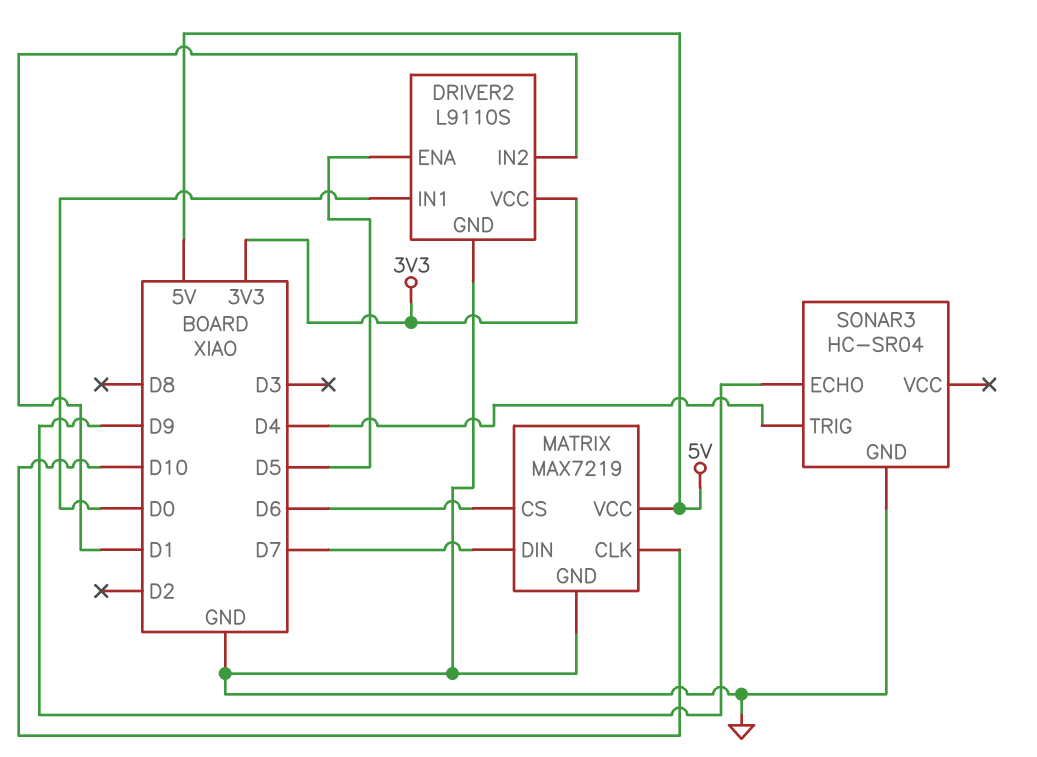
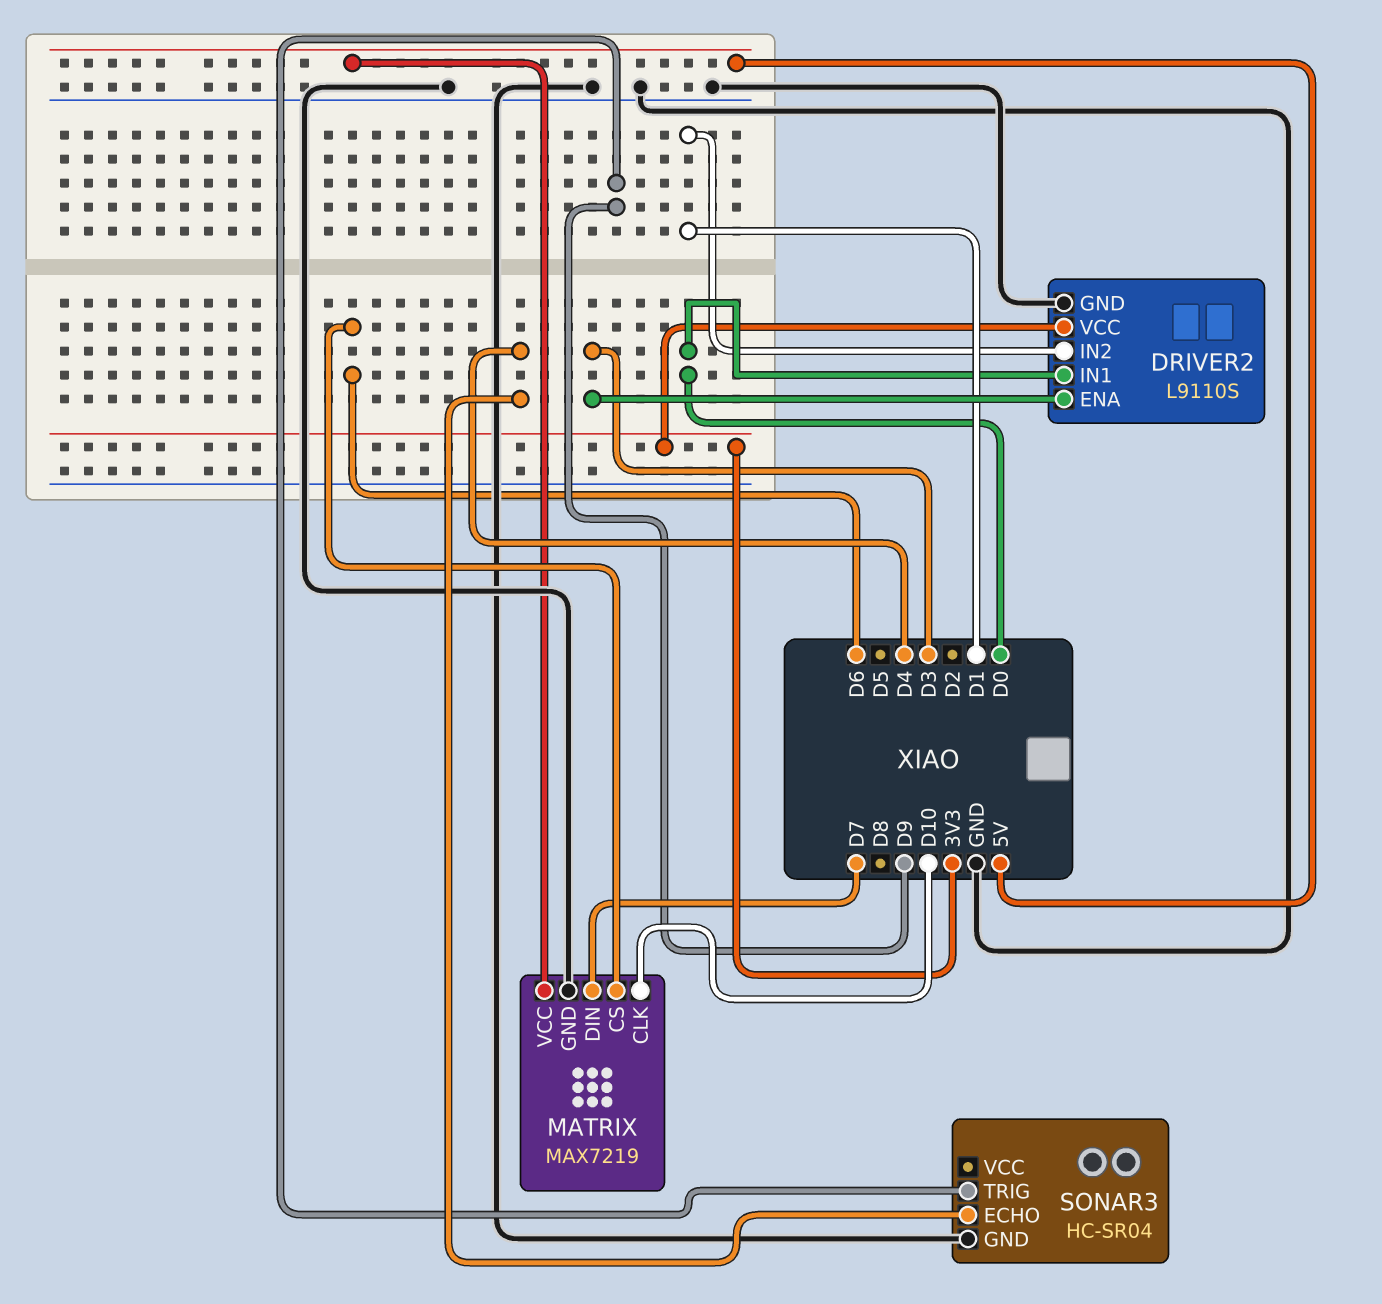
DRIVER2 pin ENA: D5 -> D3
SONAR3 pin ECHO: D9 -> D4
SONAR3 pin TRIG: D4 -> D9

